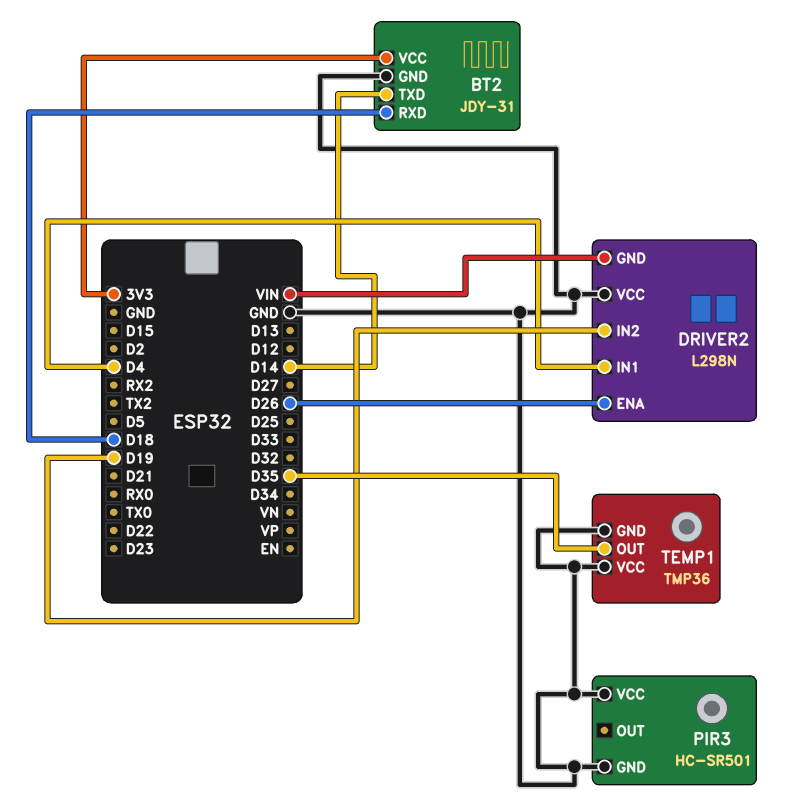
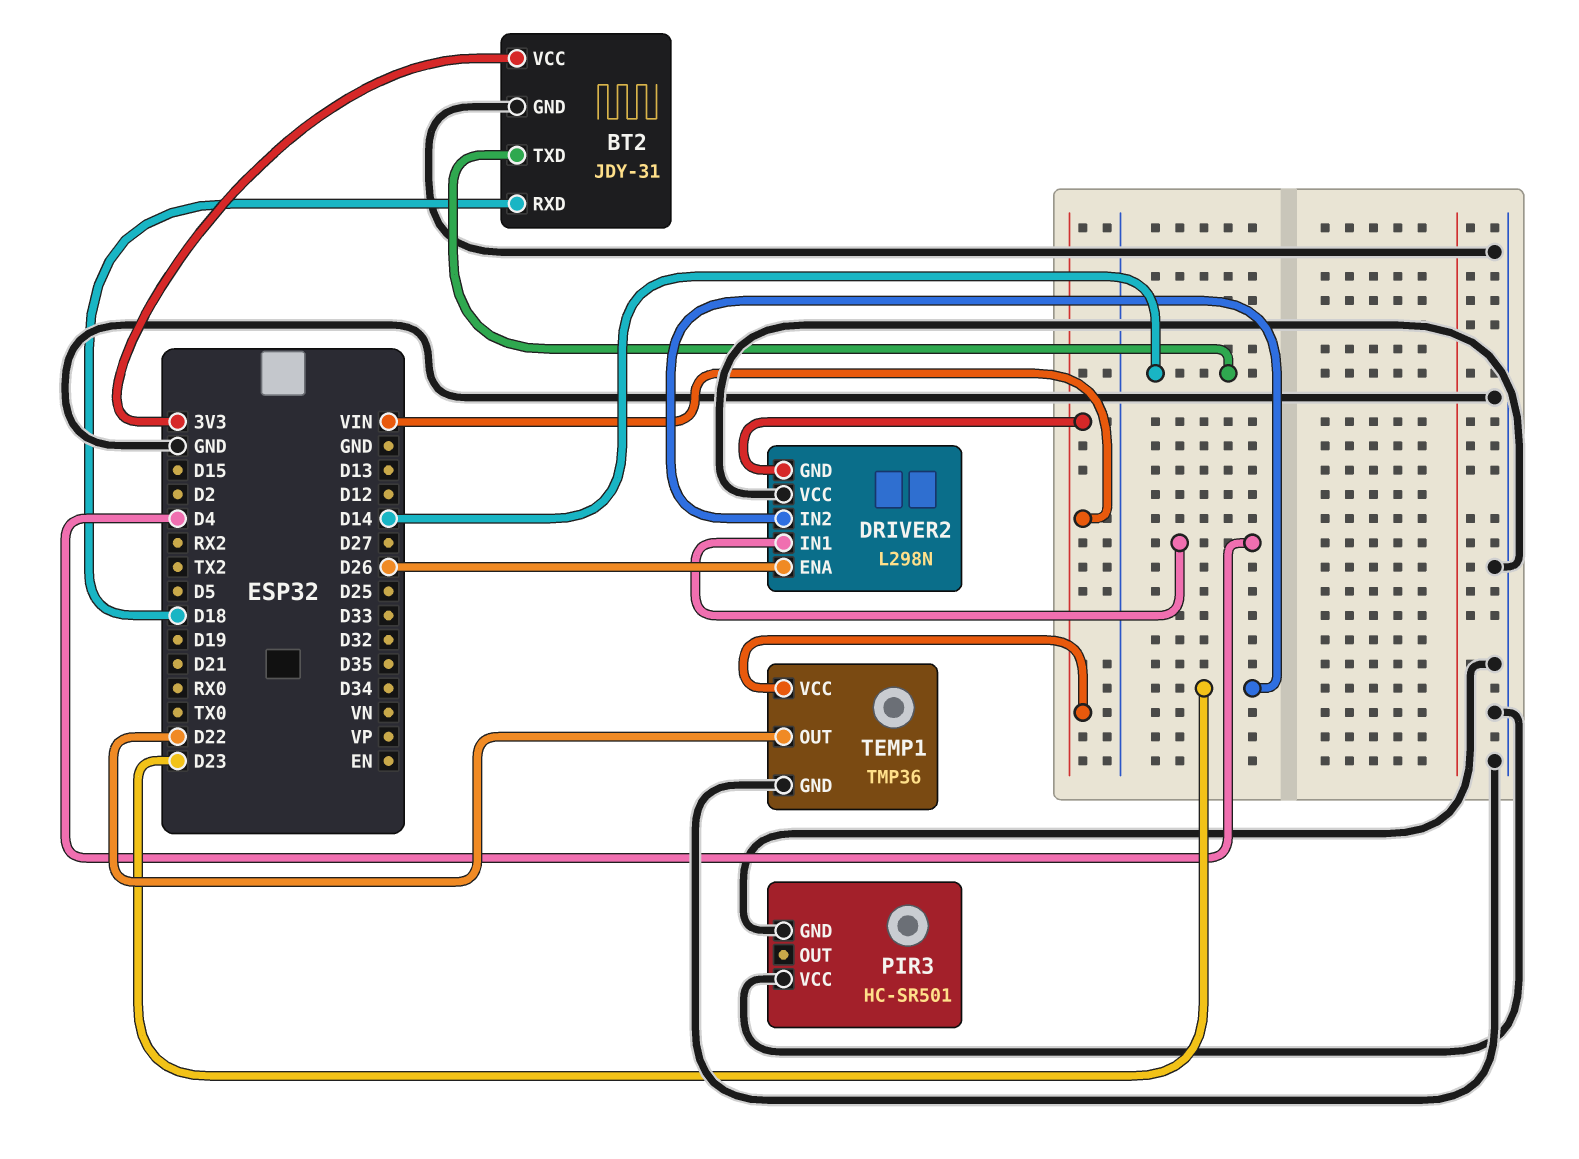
DRIVER2 pin IN2: D19 -> D23
TEMP1 pin OUT: D35 -> D22
TEMP1 pin VCC: GND -> VIN

